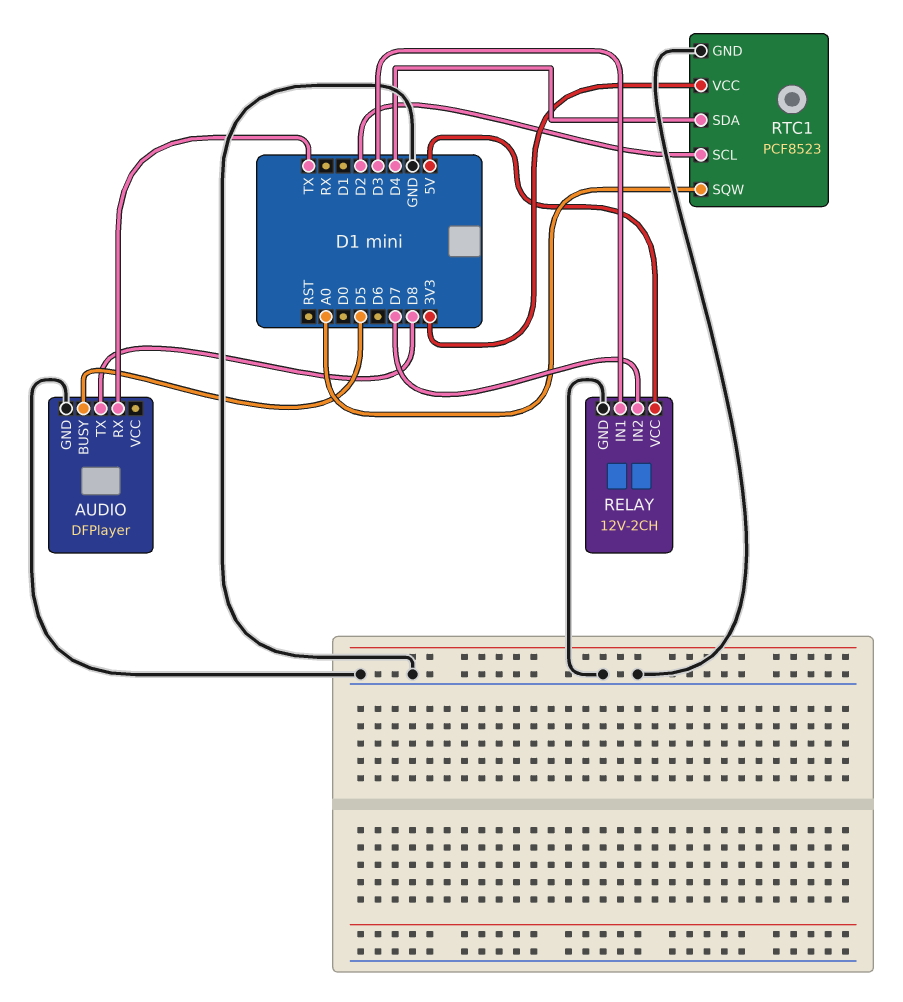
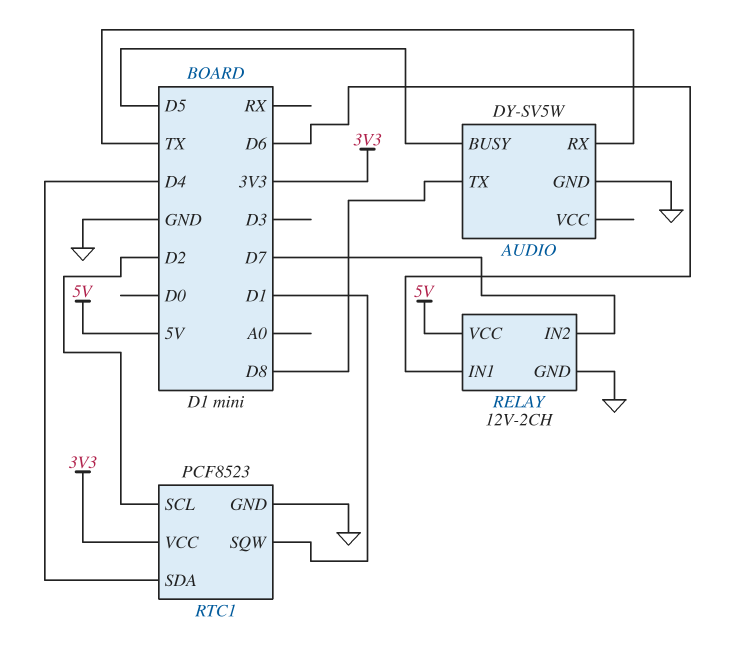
AUDIO: DFPlayer -> DY-SV5W
RELAY pin IN1: D3 -> D6
RTC1 pin SQW: A0 -> D1

